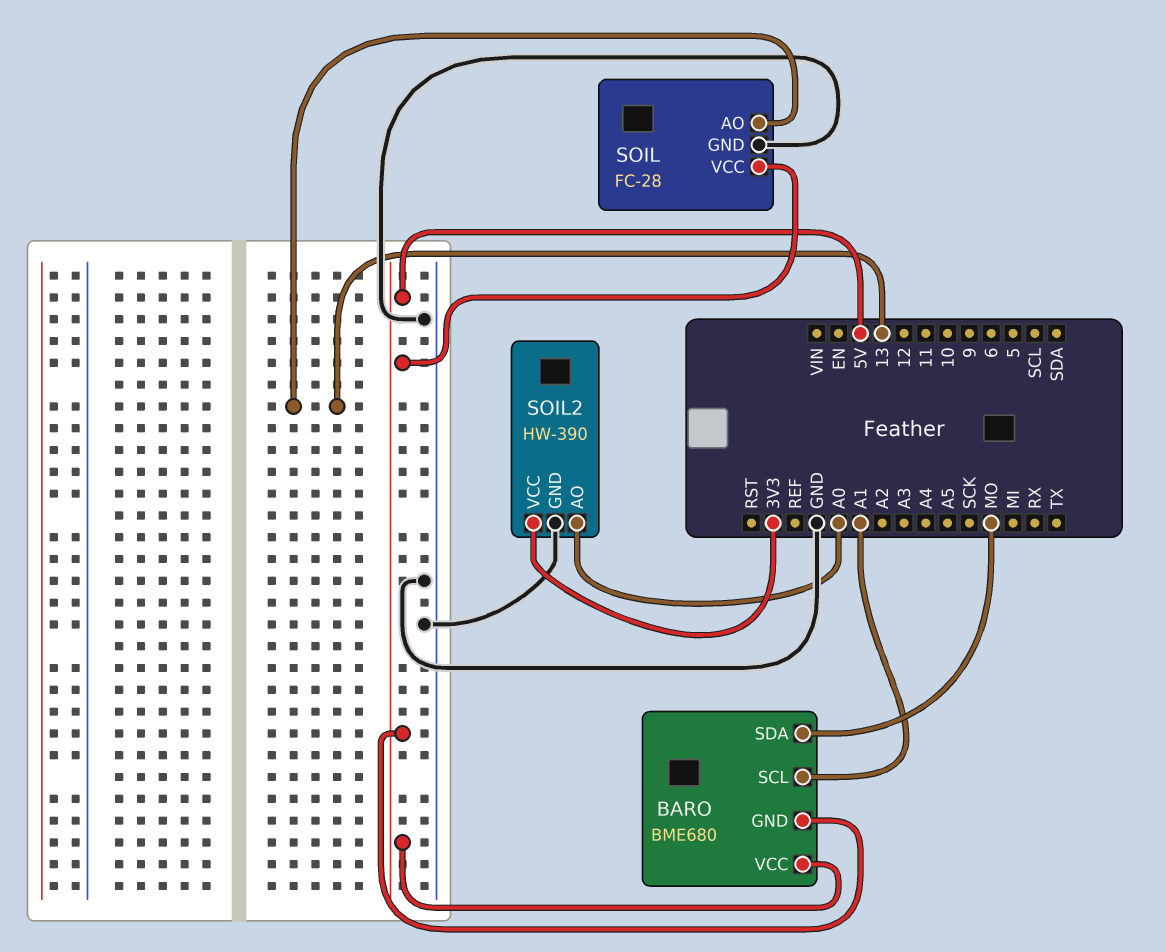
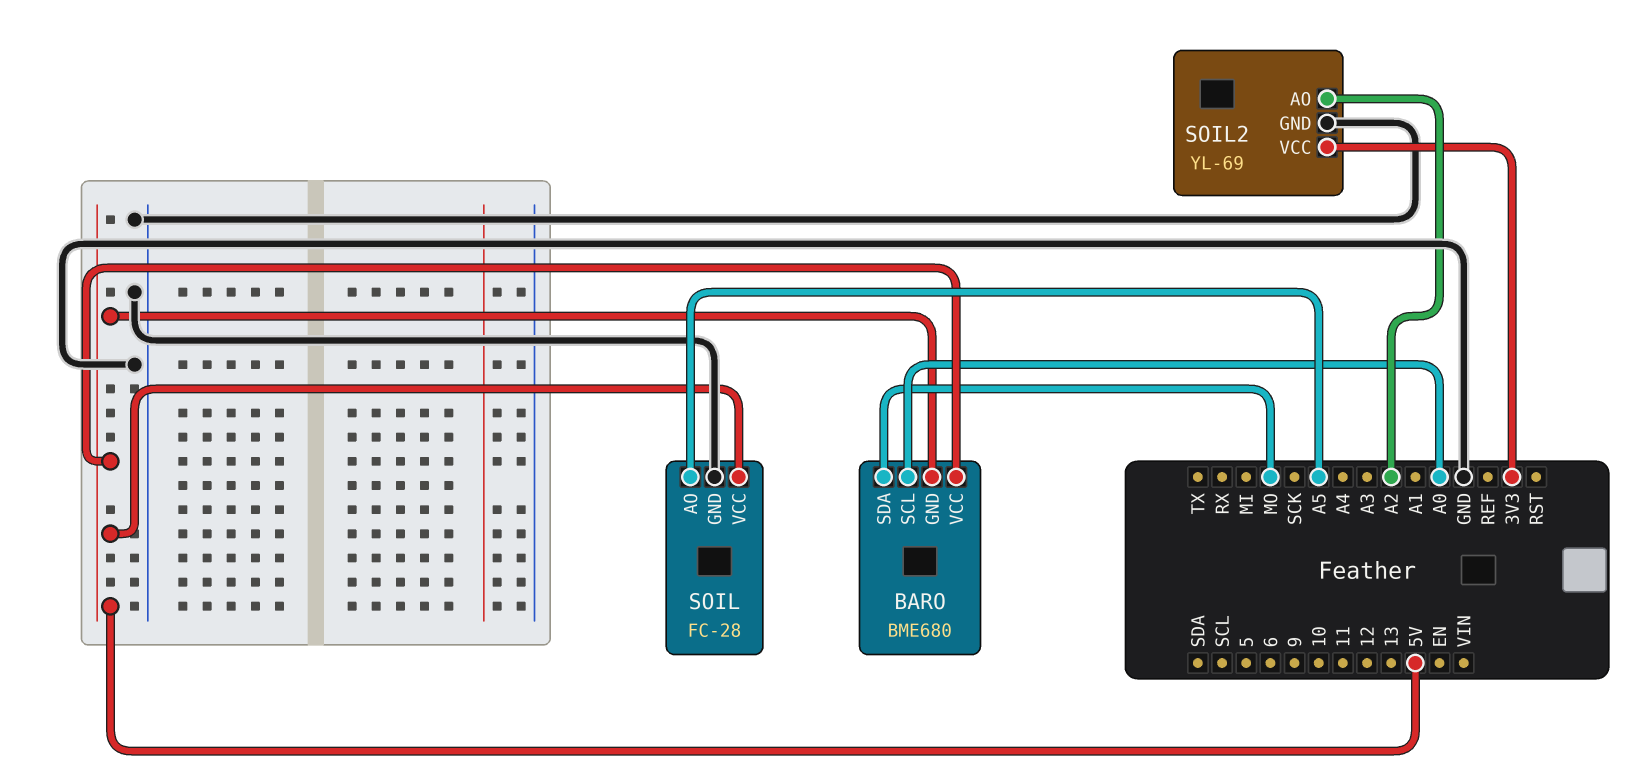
BARO pin SCL: A1 -> A0
SOIL pin AO: 13 -> A5
SOIL2: HW-390 -> YL-69
SOIL2 pin AO: A0 -> A2

